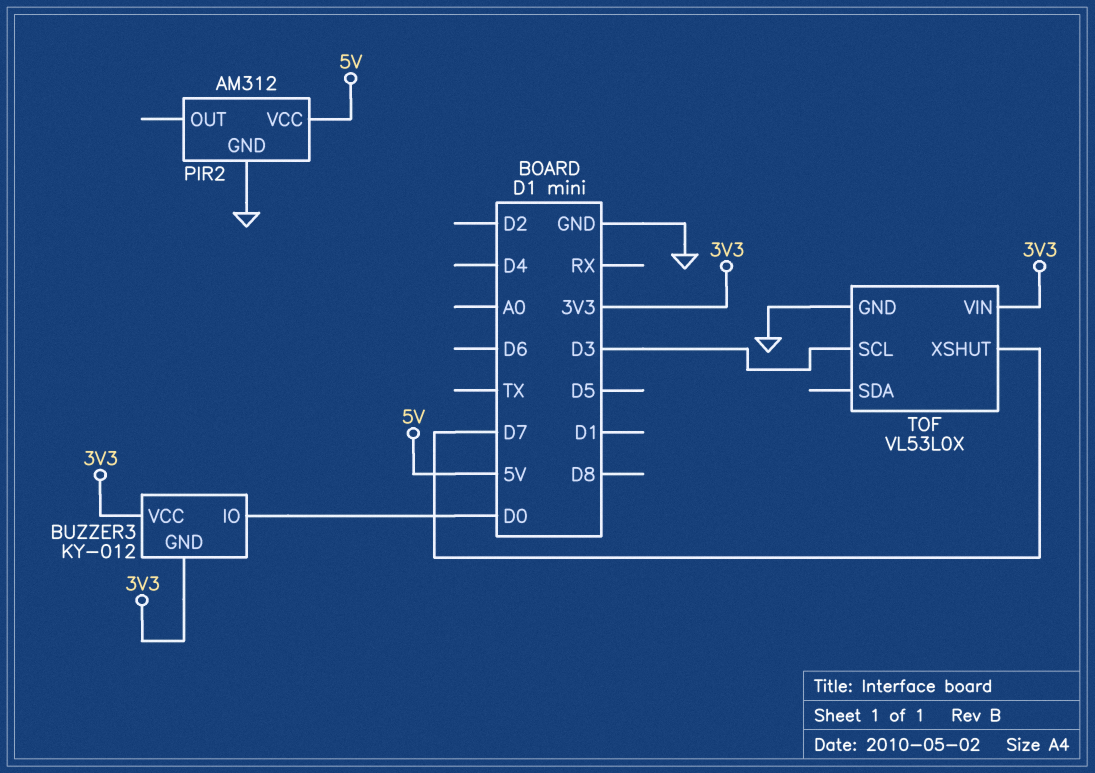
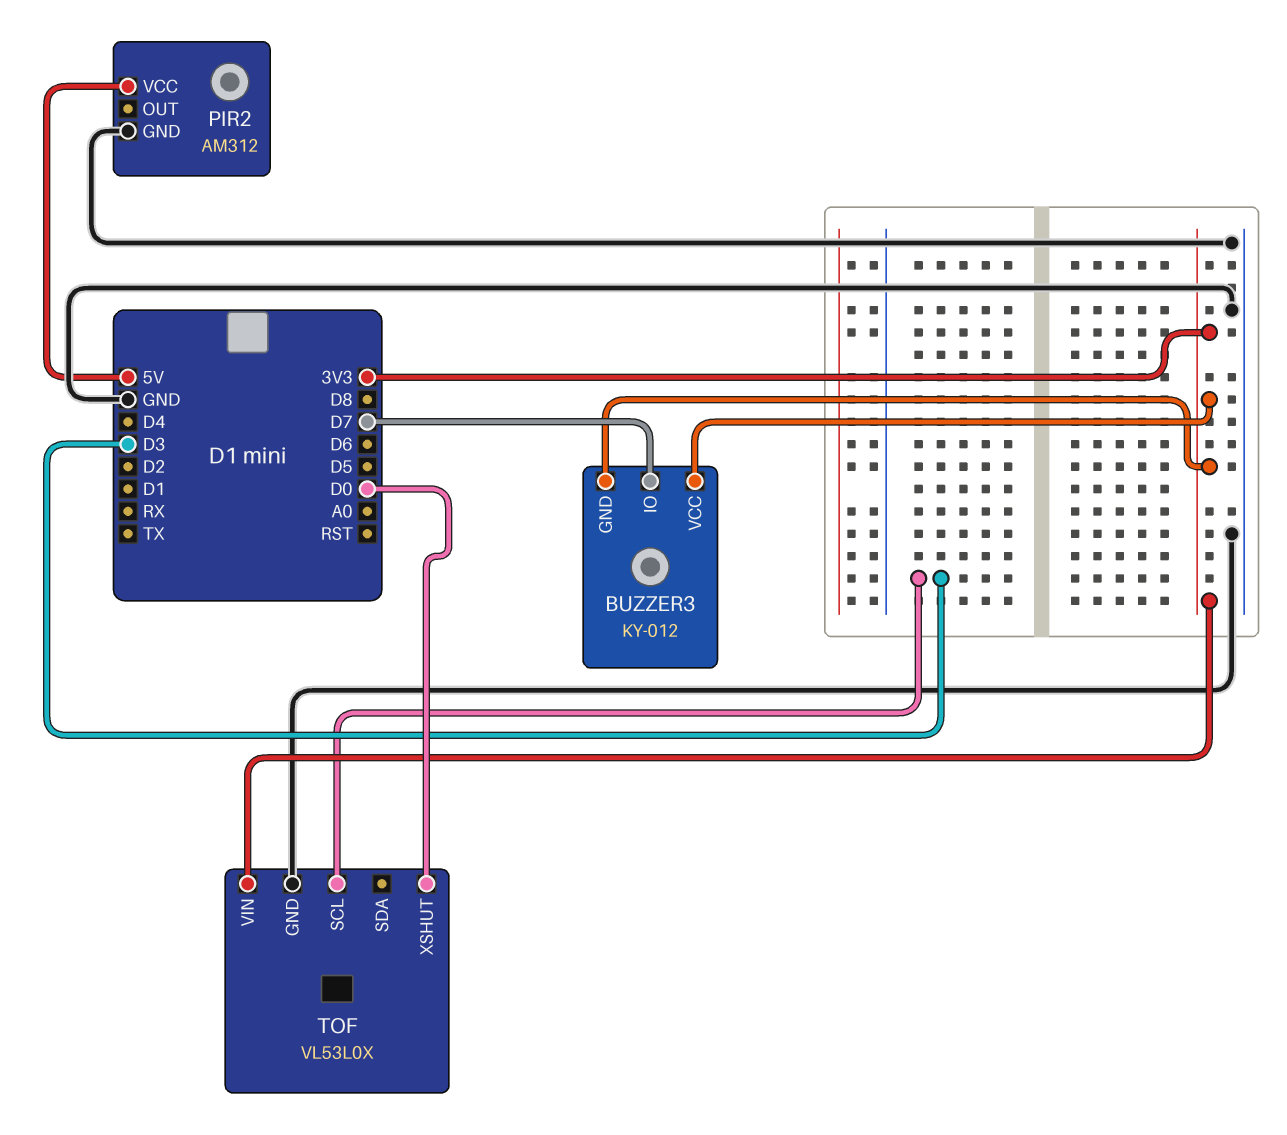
BUZZER3 pin IO: D0 -> D7
TOF pin XSHUT: D7 -> D0

